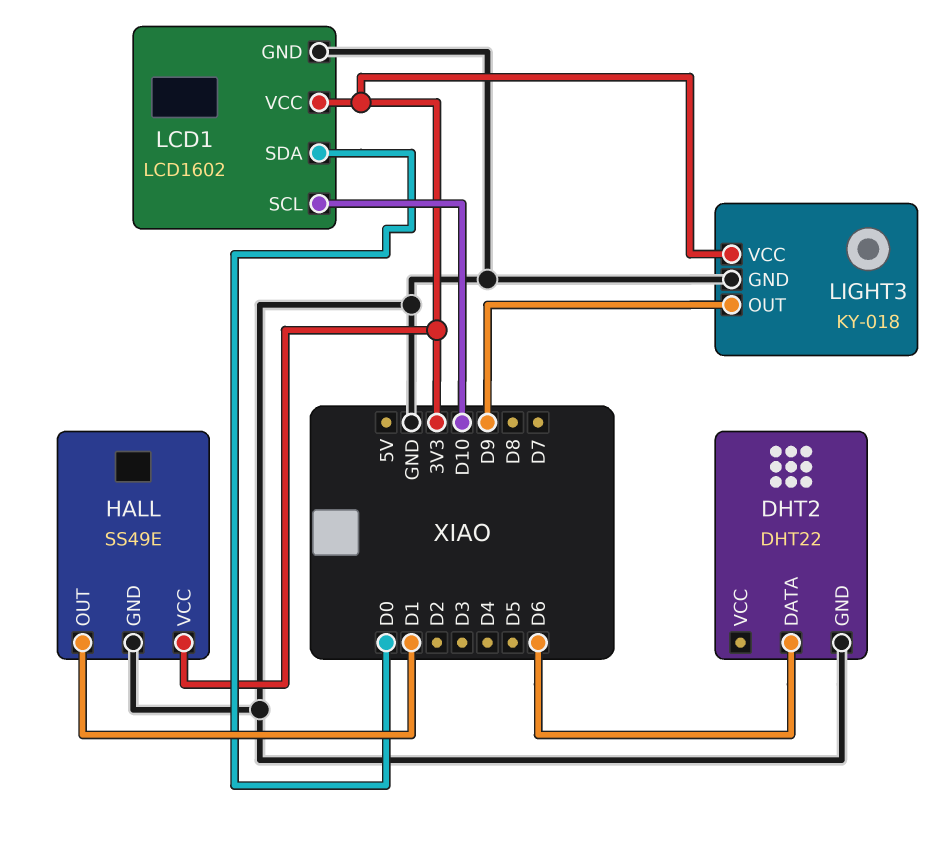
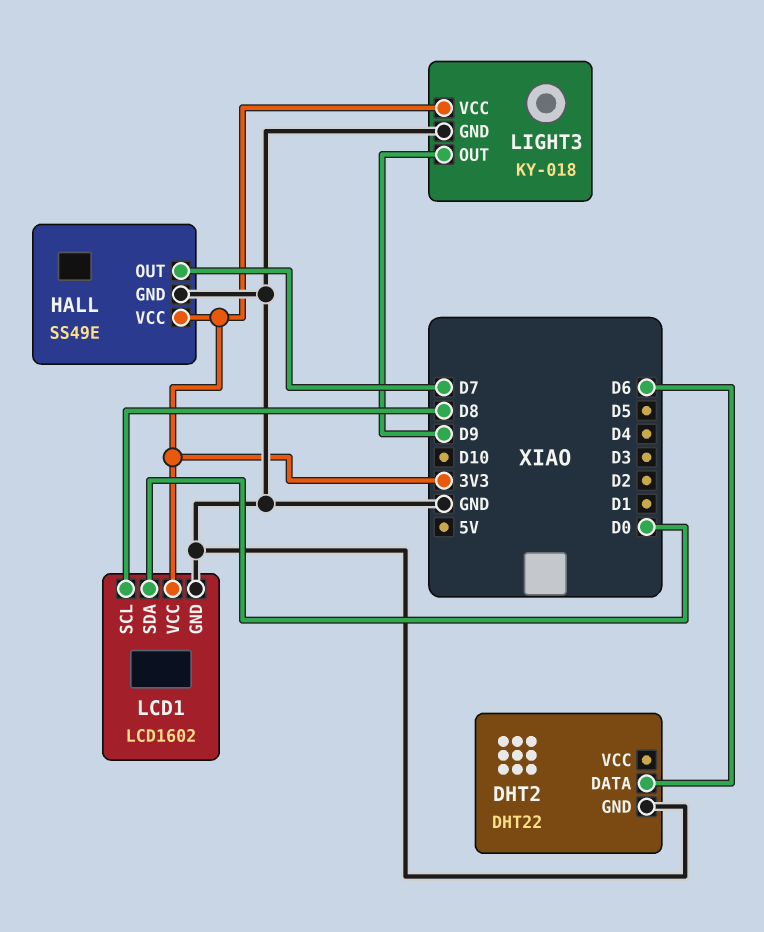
HALL pin OUT: D1 -> D7
LCD1 pin SCL: D10 -> D8

